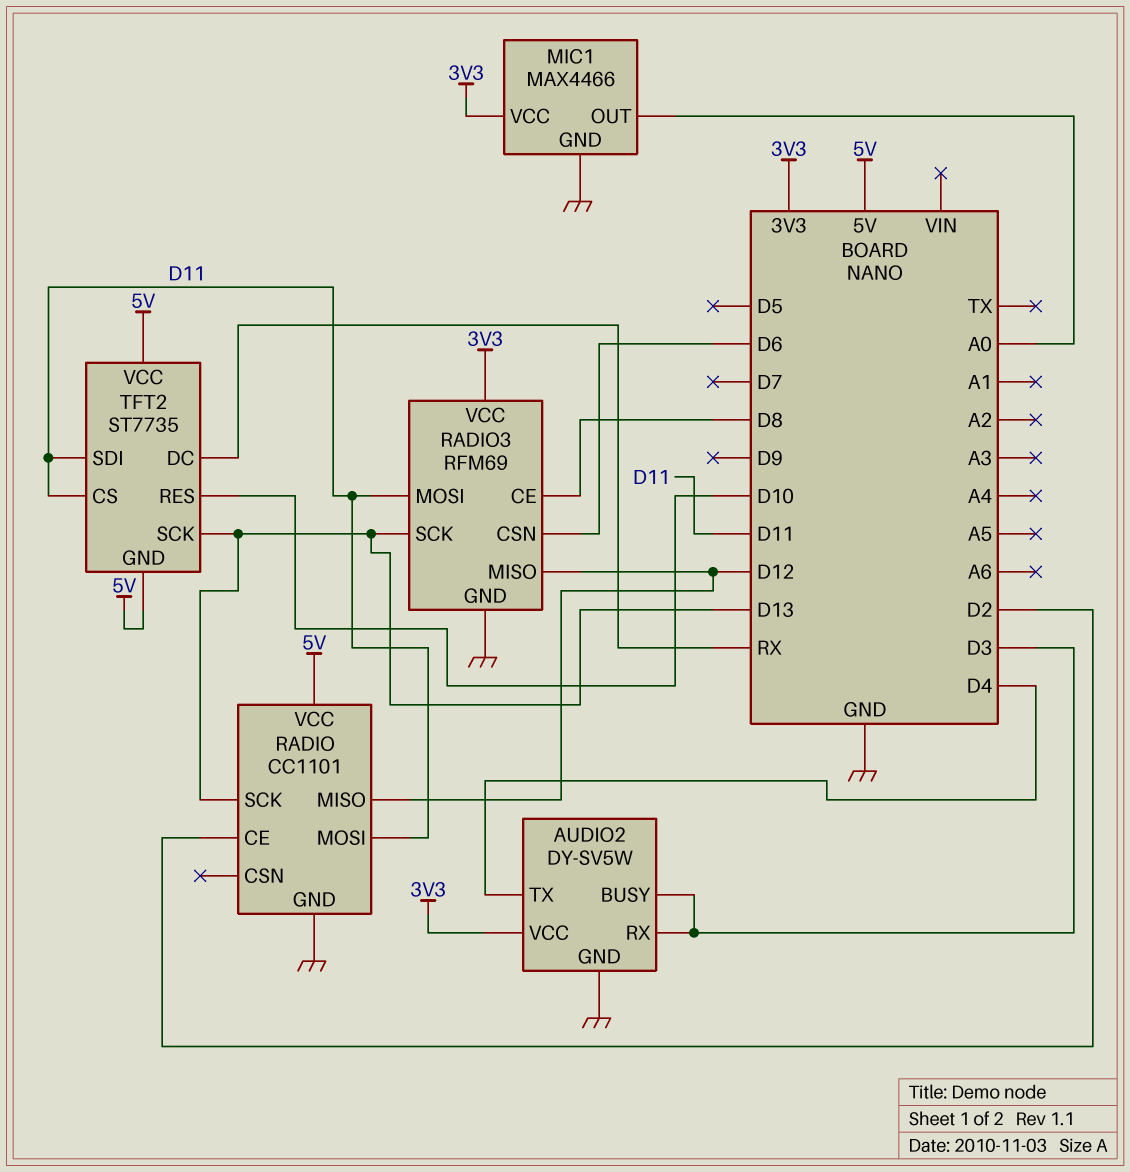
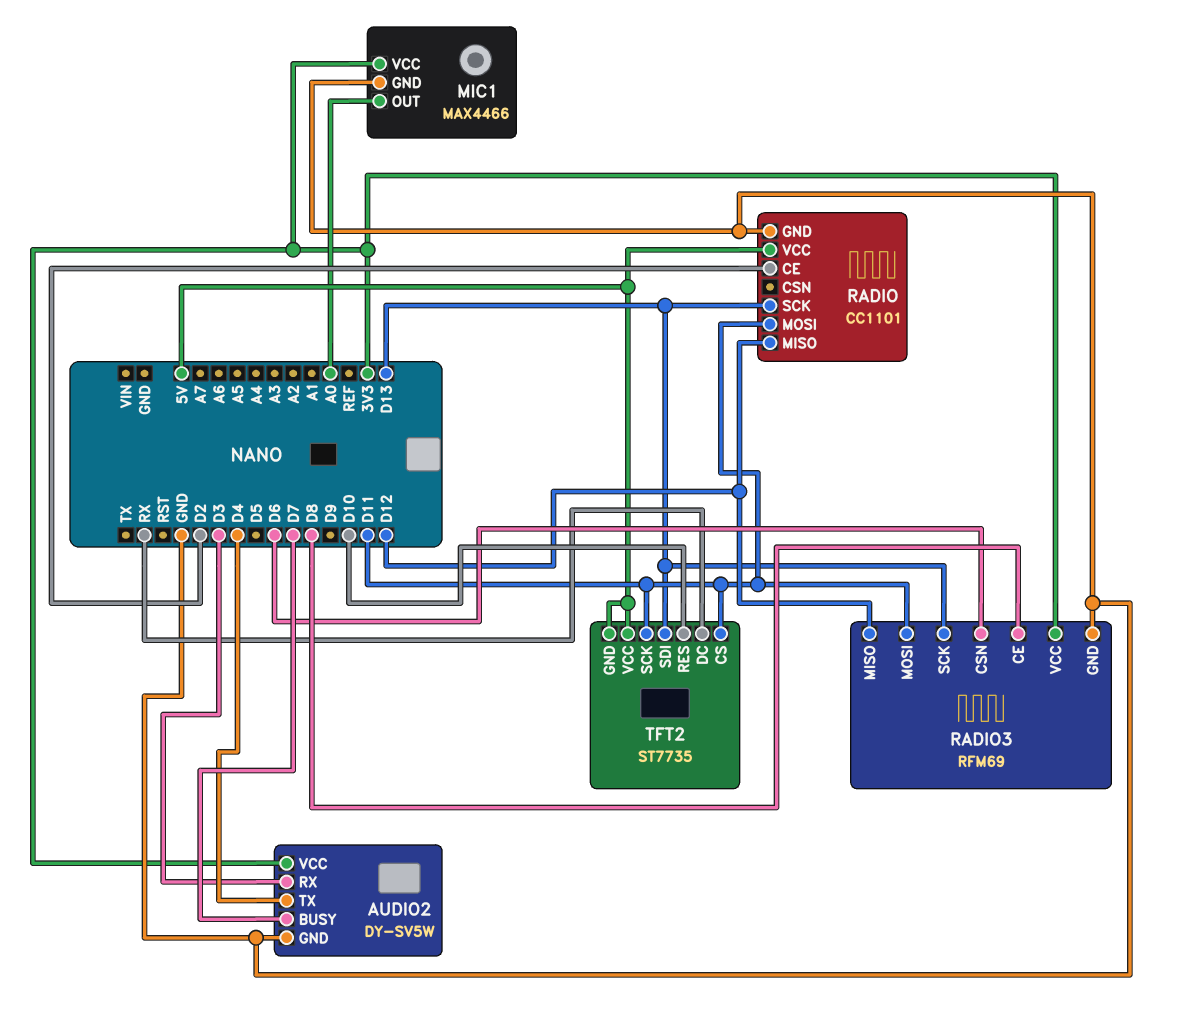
AUDIO2 pin BUSY: D3 -> D7
TFT2 pin SCK: D13 -> D11
TFT2 pin SDI: D11 -> D13

